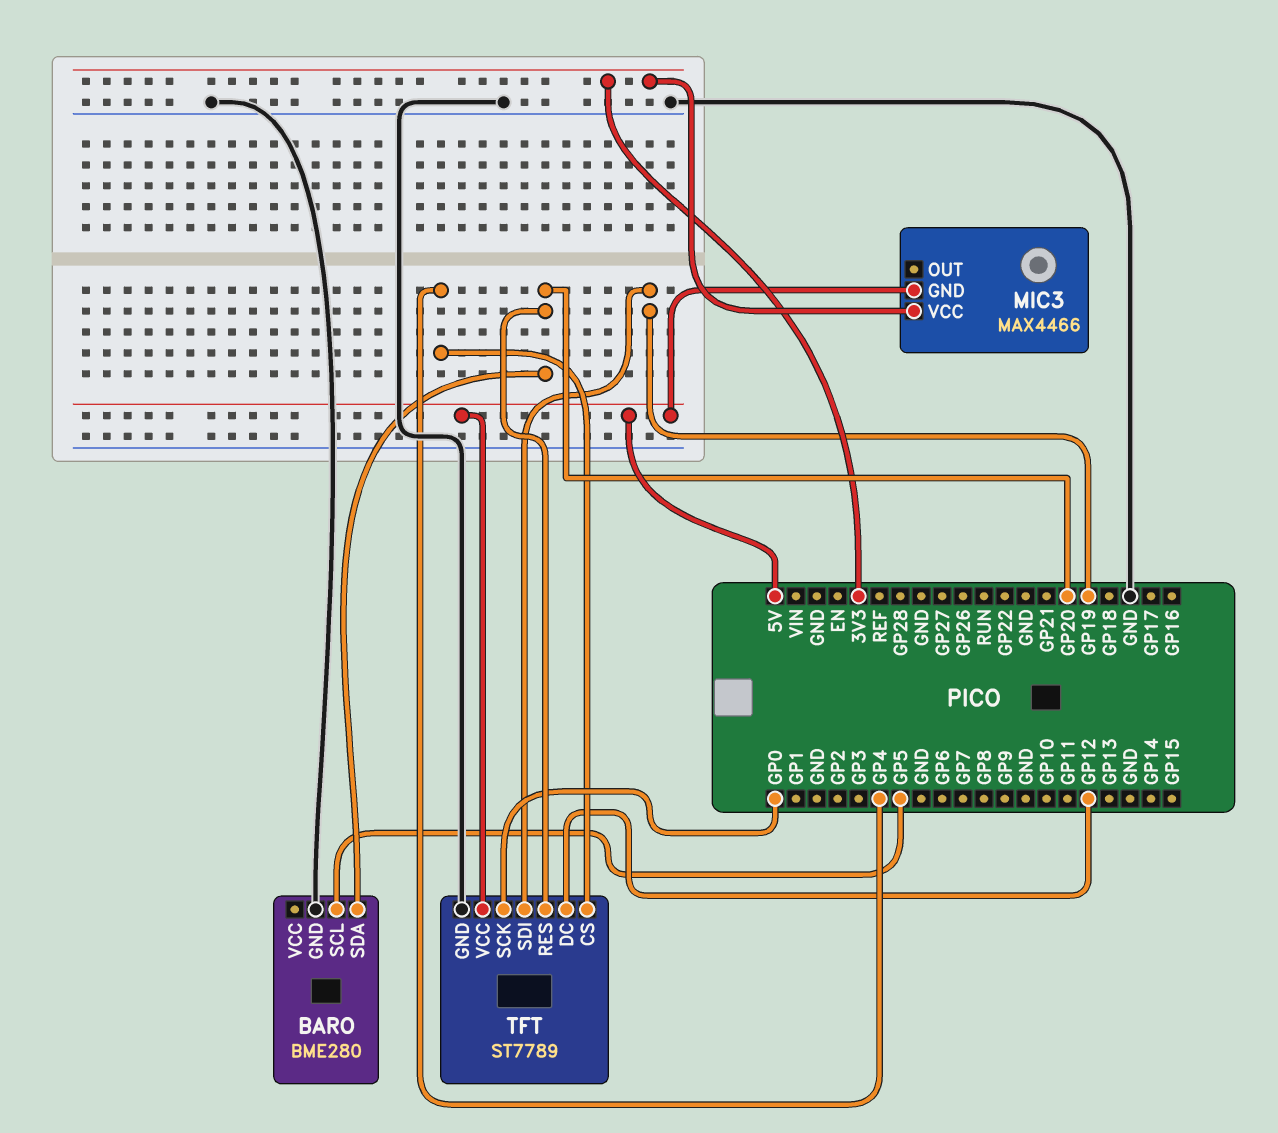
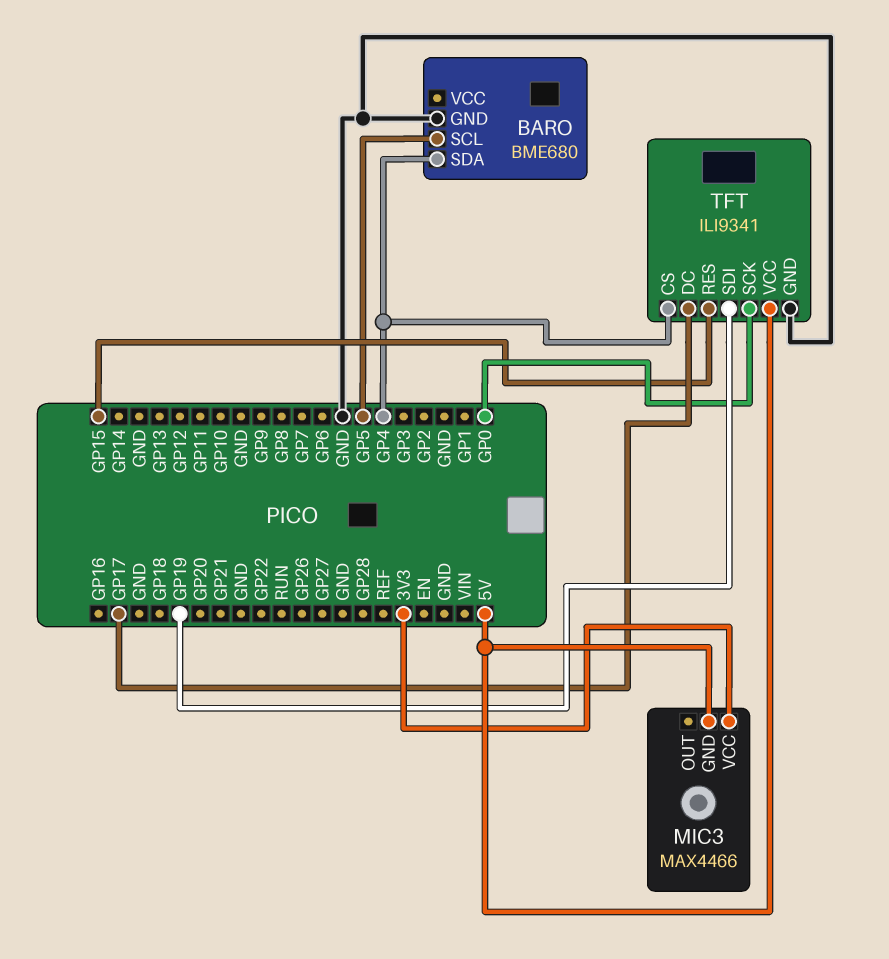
BARO: BME280 -> BME680
BARO pin SDA: GP20 -> GP4
TFT: ST7789 -> ILI9341
TFT pin DC: GP12 -> GP17
TFT pin RES: GP20 -> GP15

